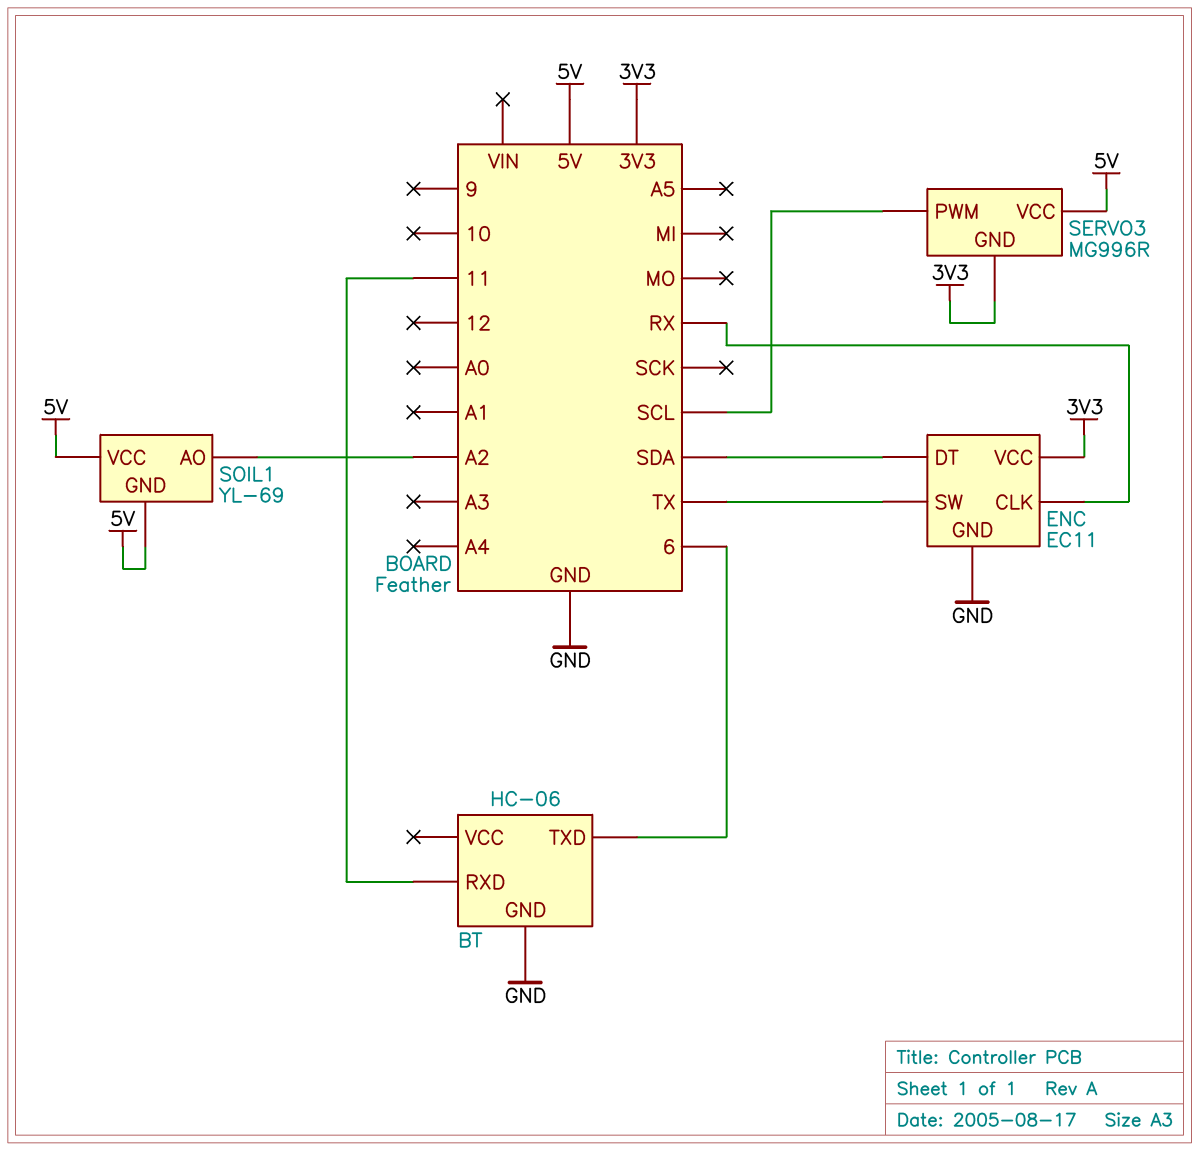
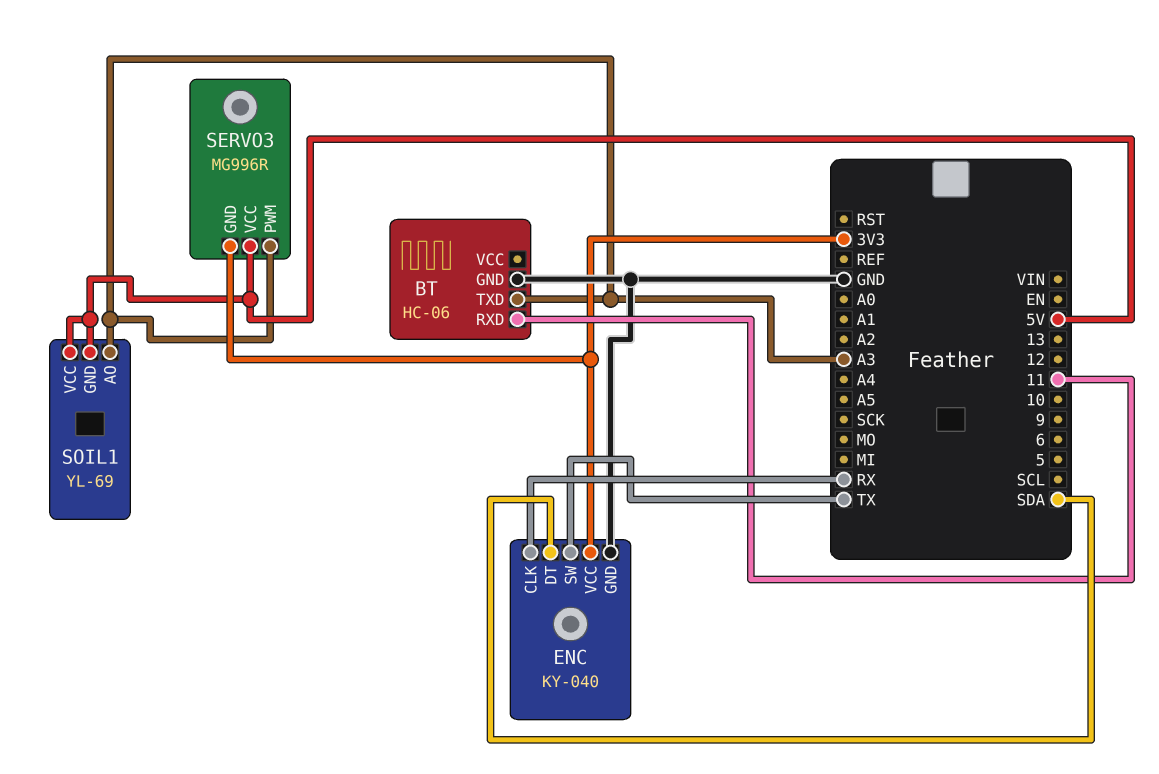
BT pin TXD: 6 -> A3
ENC: EC11 -> KY-040
SERVO3 pin PWM: SCL -> A3
SOIL1 pin AO: A2 -> A3

